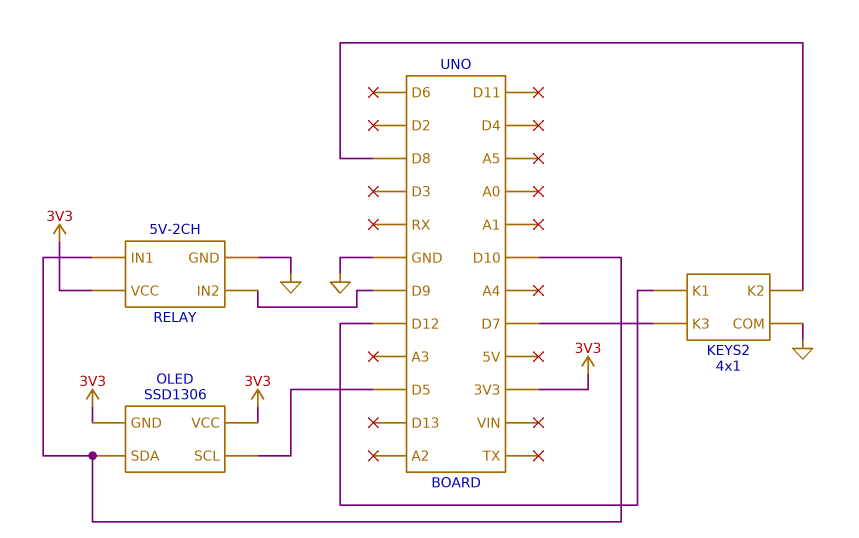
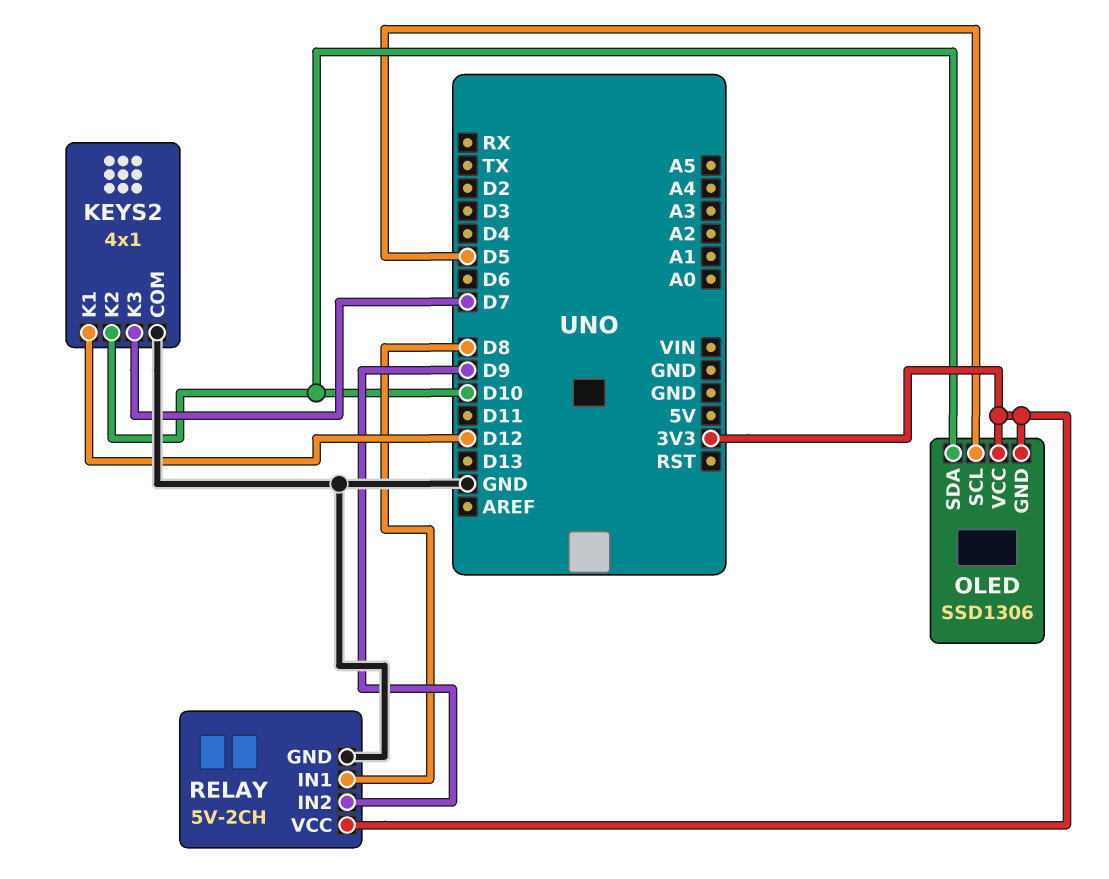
KEYS2 pin K2: D8 -> D10
RELAY pin IN1: D10 -> D8

